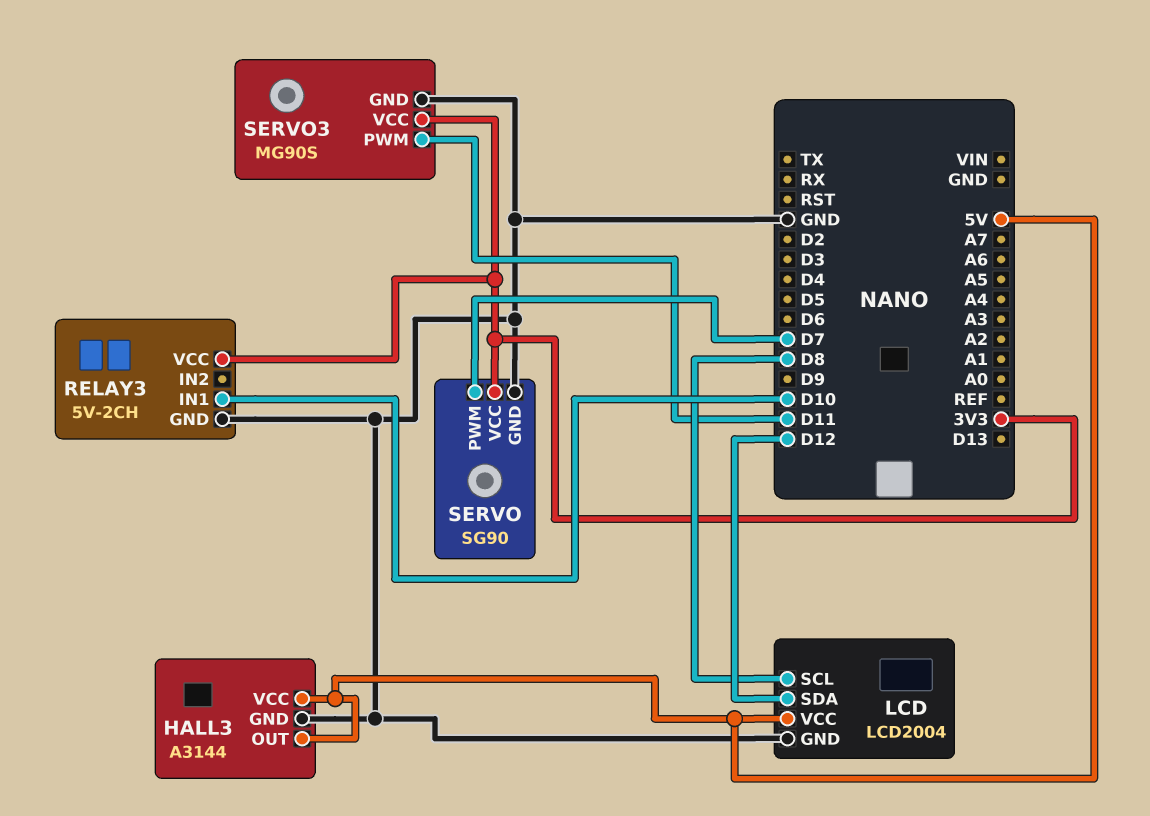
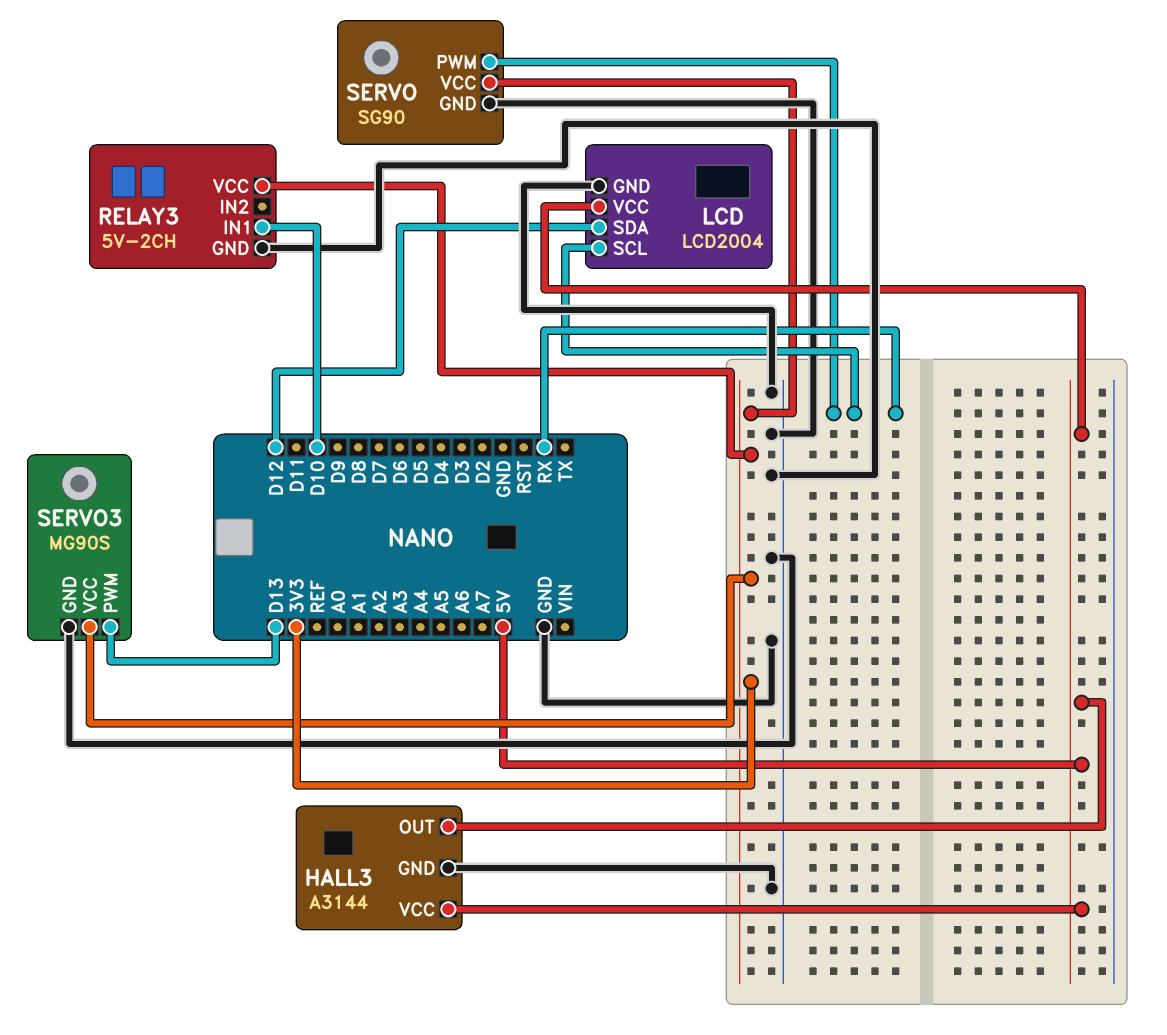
LCD pin SCL: D8 -> RX
SERVO pin PWM: D7 -> RX
SERVO3 pin PWM: D11 -> D13

